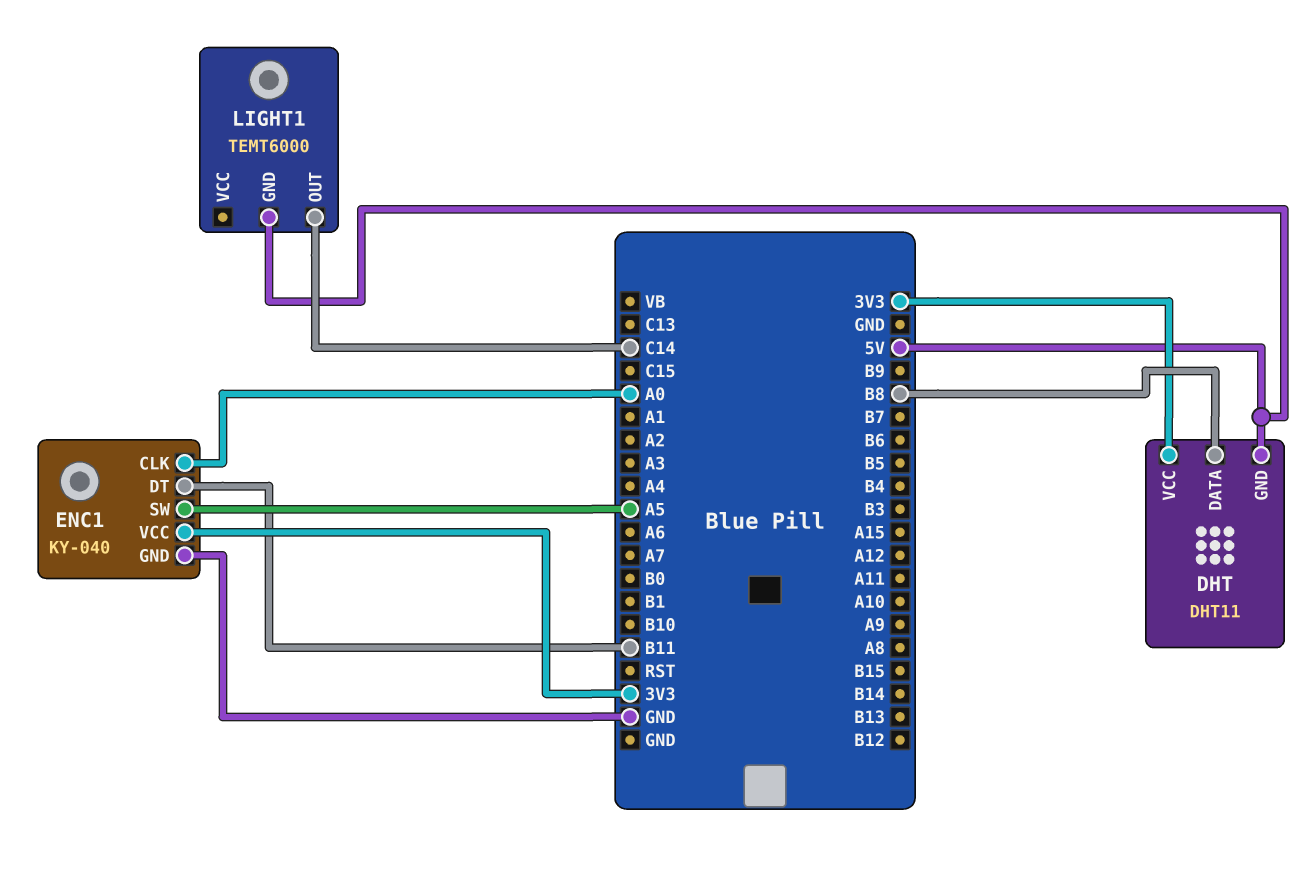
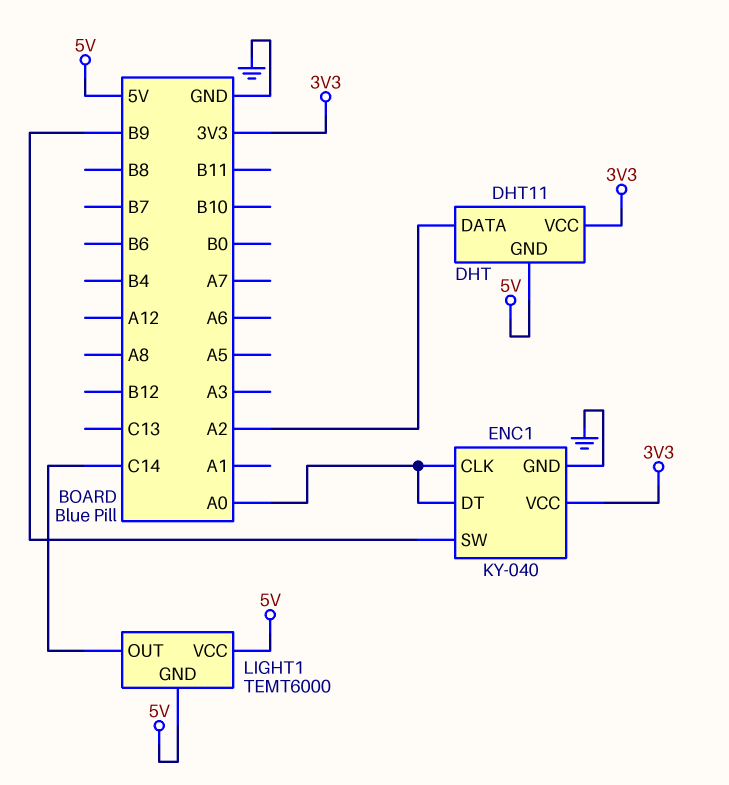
DHT pin DATA: B8 -> A2
ENC1 pin DT: B11 -> A0
ENC1 pin SW: A5 -> B9
LIGHT1 pin VCC: none -> 5V

